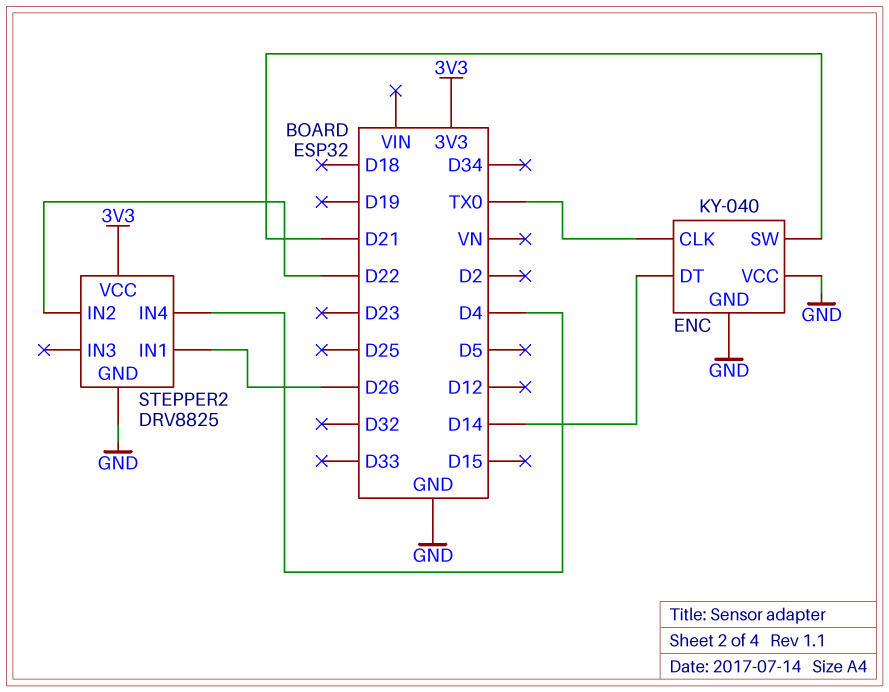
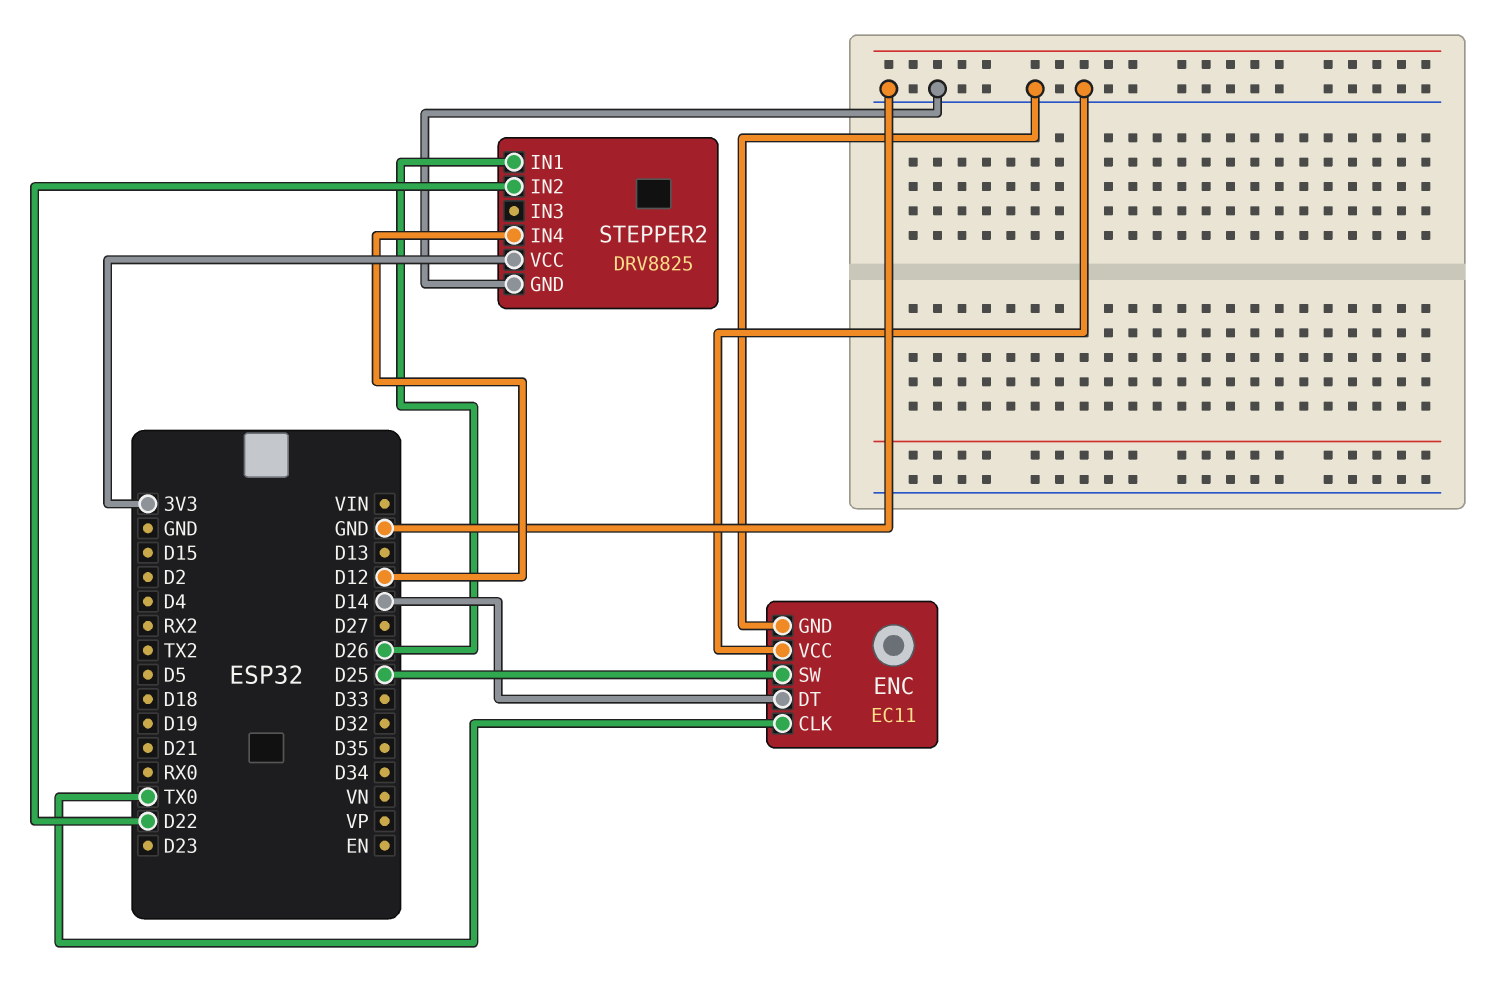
ENC: KY-040 -> EC11
ENC pin SW: D21 -> D25
STEPPER2 pin IN4: D4 -> D12

